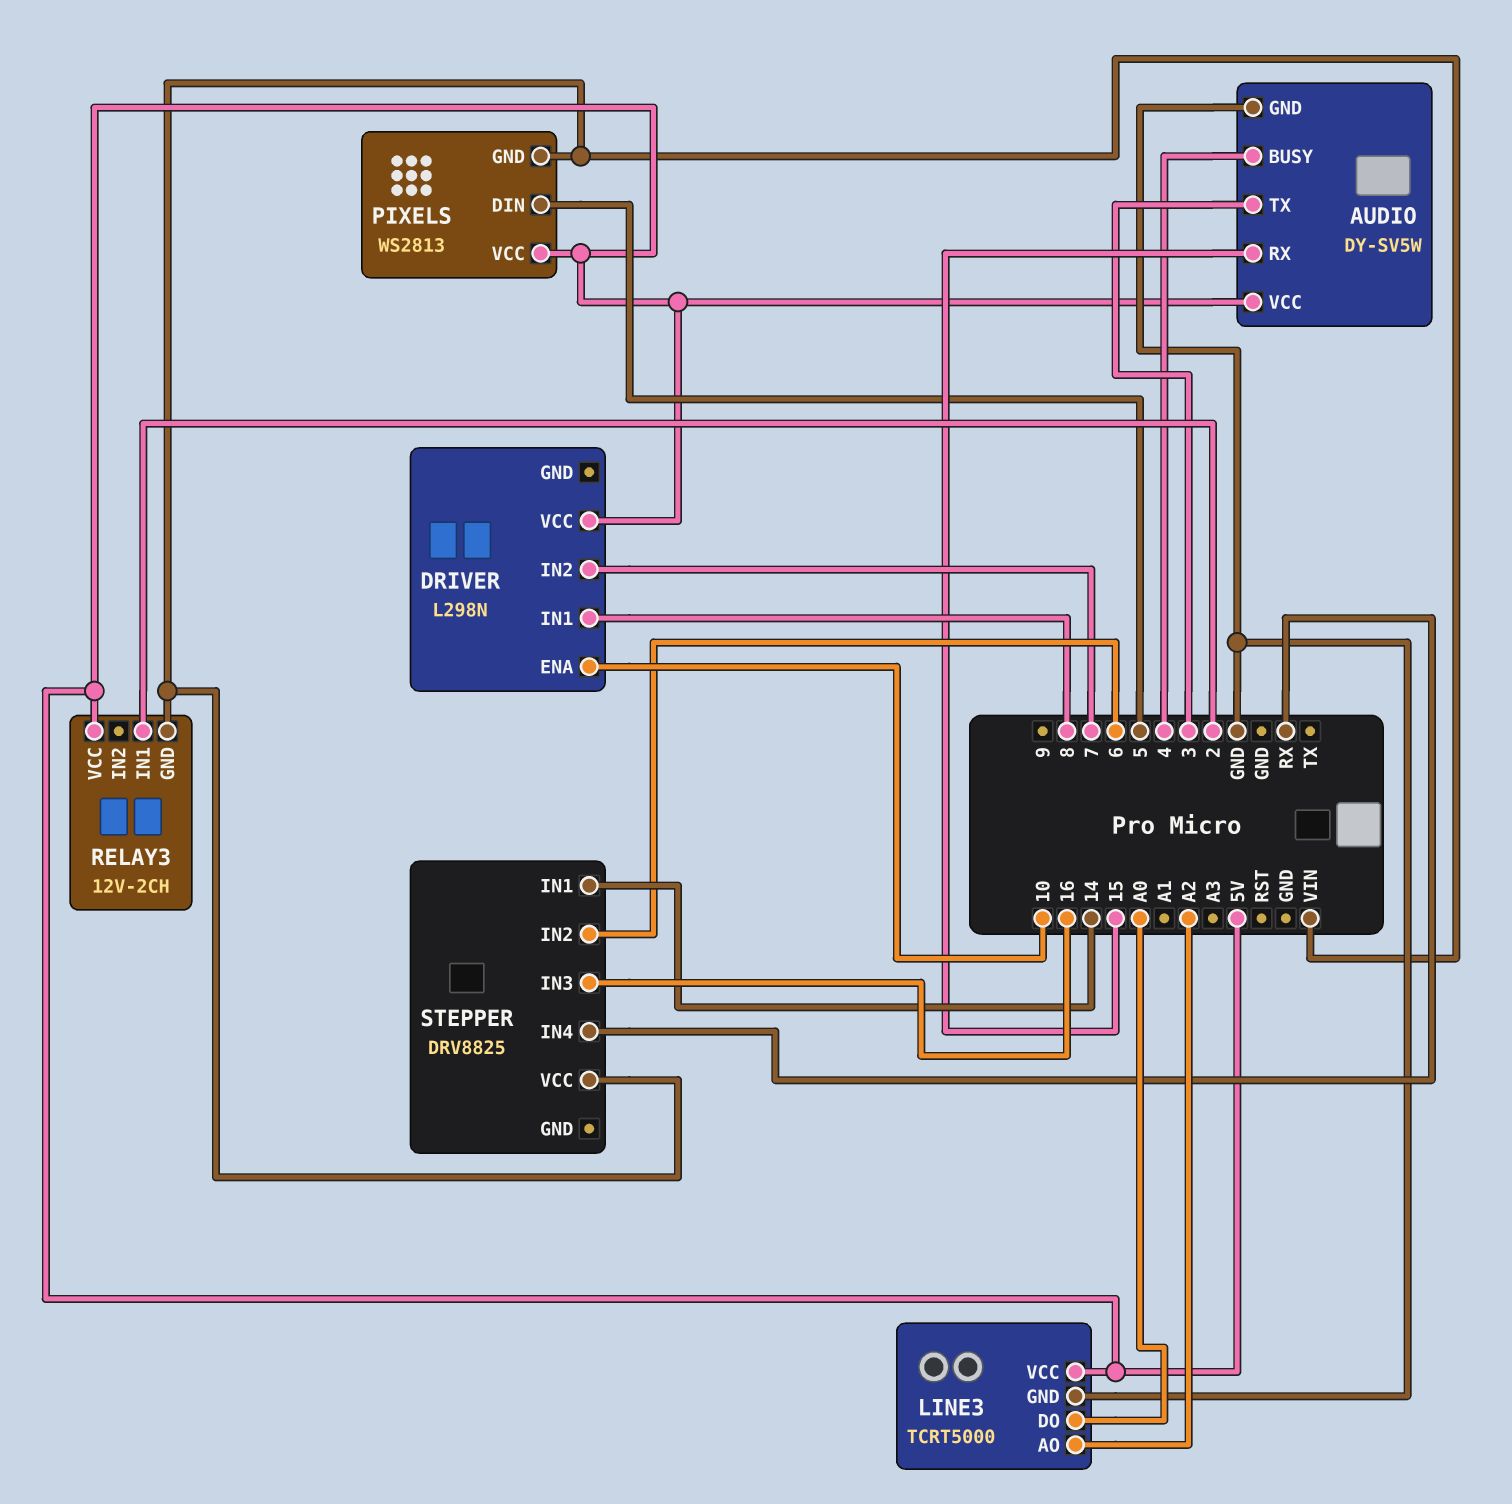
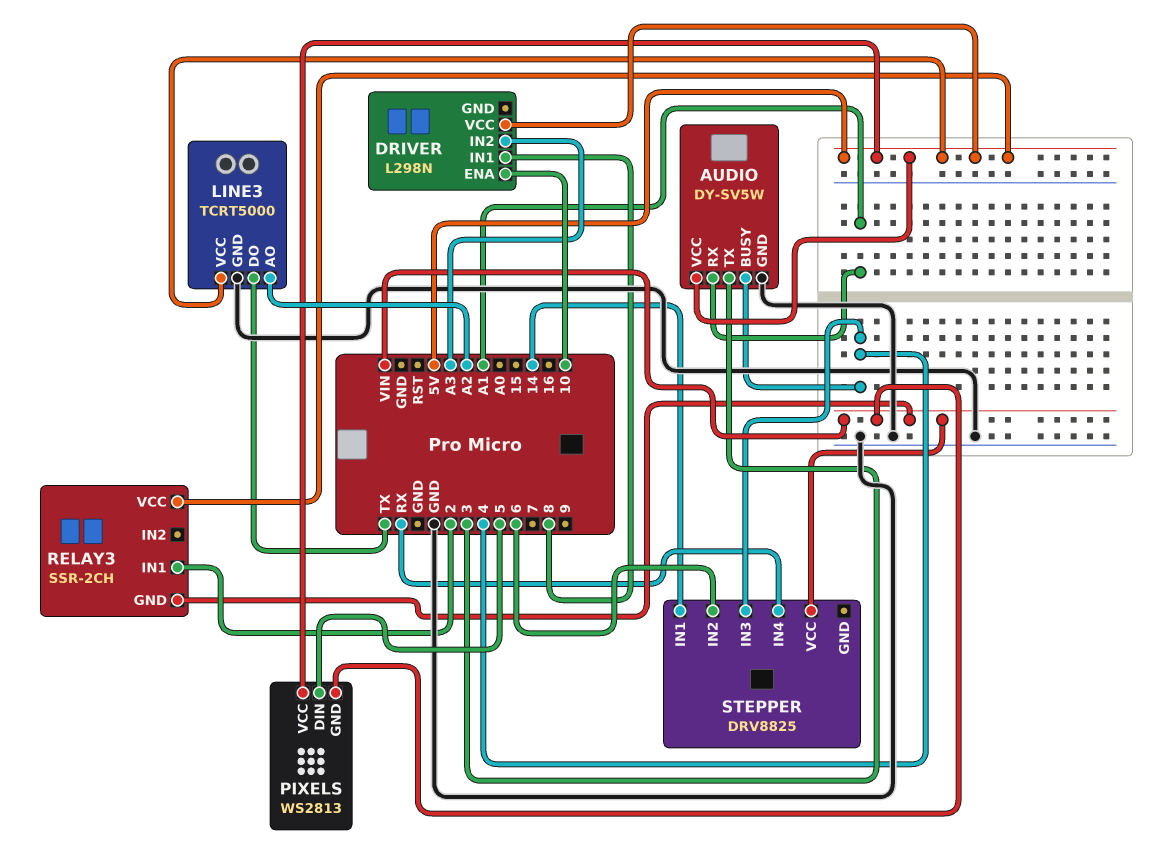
AUDIO pin RX: 15 -> A1
DRIVER pin IN2: 7 -> A3
LINE3 pin DO: A0 -> TX
RELAY3: 12V-2CH -> SSR-2CH
STEPPER pin IN3: 16 -> 4

